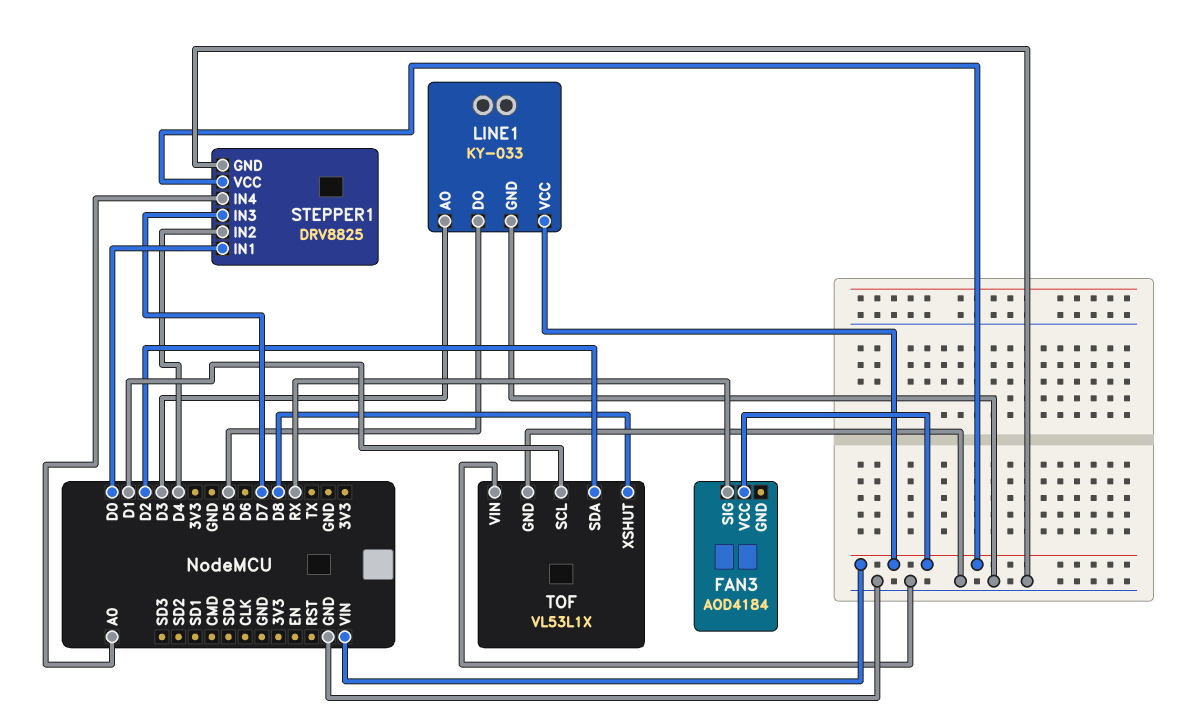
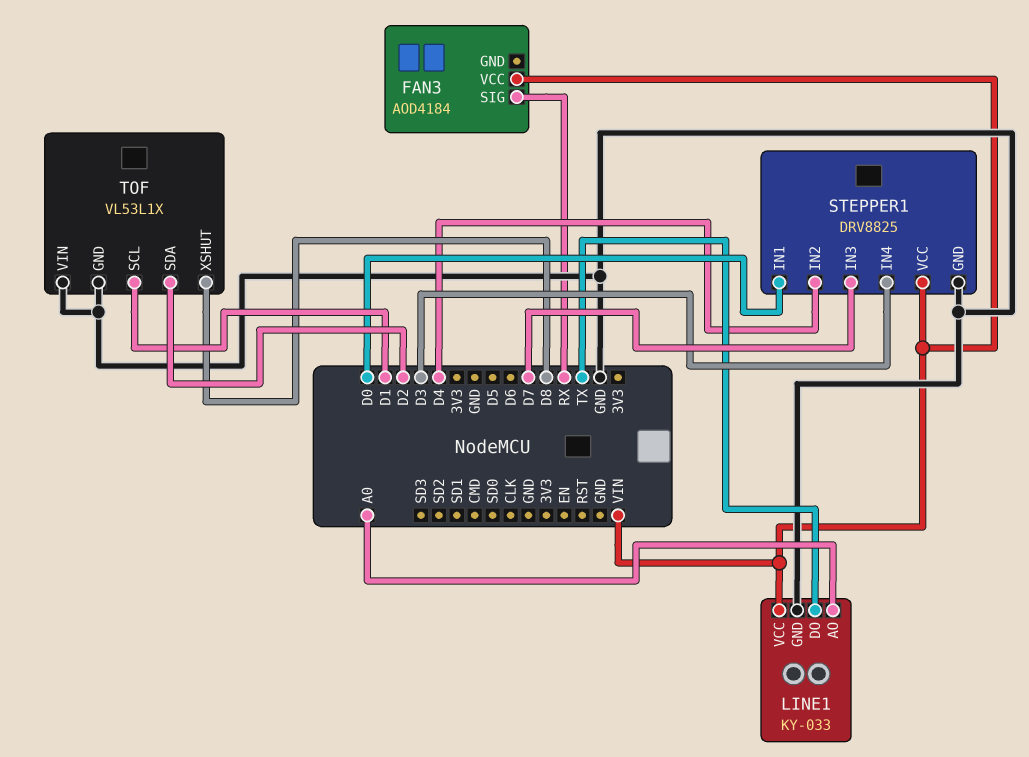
LINE1 pin AO: D3 -> A0
LINE1 pin DO: D5 -> TX
STEPPER1 pin IN4: A0 -> D3

